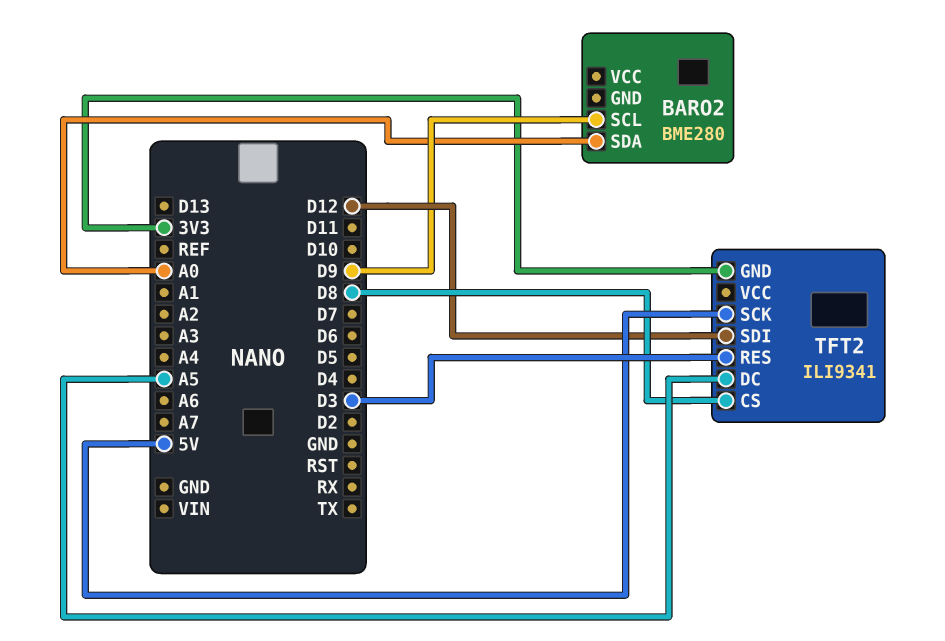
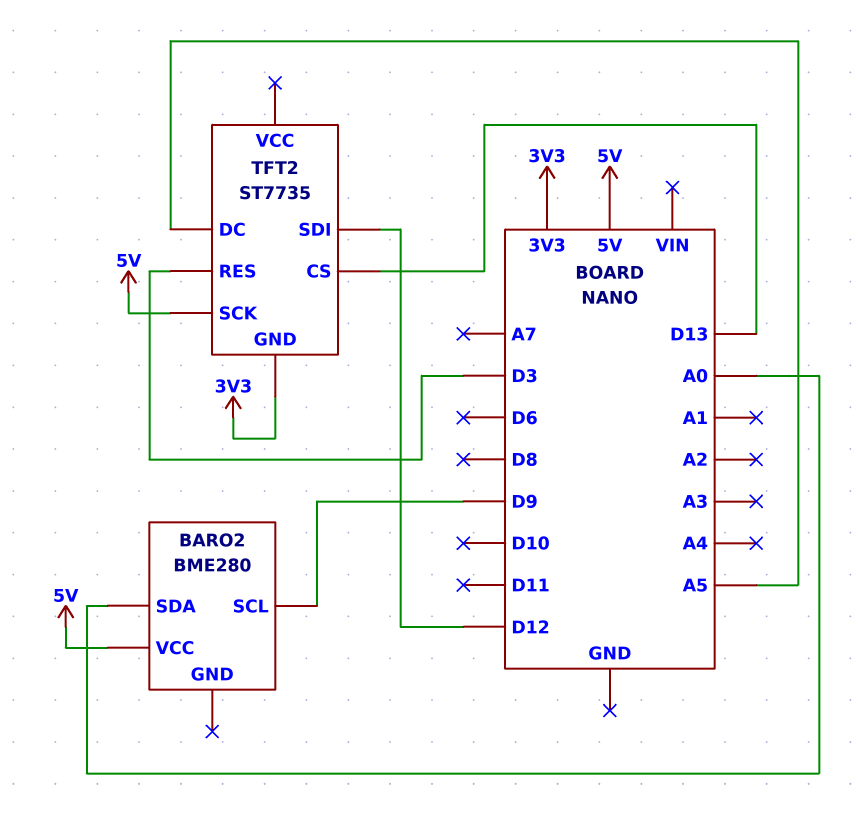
BARO2 pin VCC: none -> 5V
TFT2: ILI9341 -> ST7735
TFT2 pin CS: D8 -> D13

